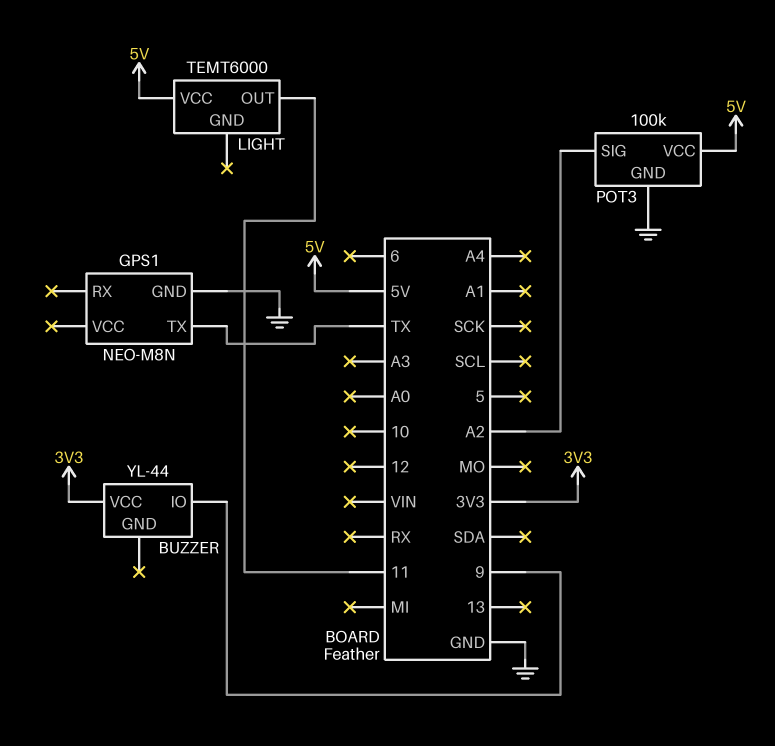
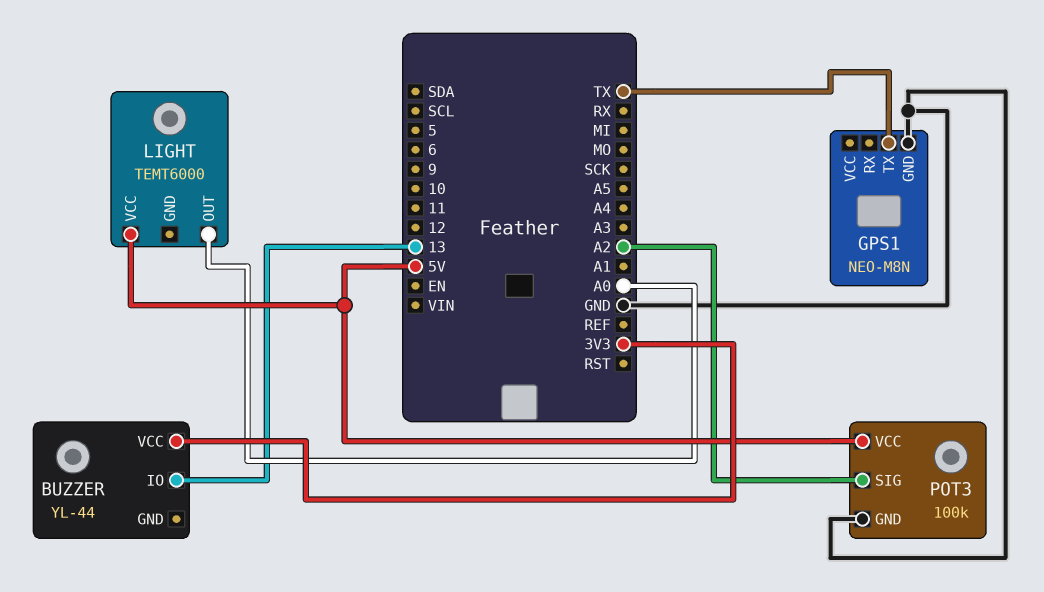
BUZZER pin IO: 9 -> 13
LIGHT pin OUT: 11 -> A0

